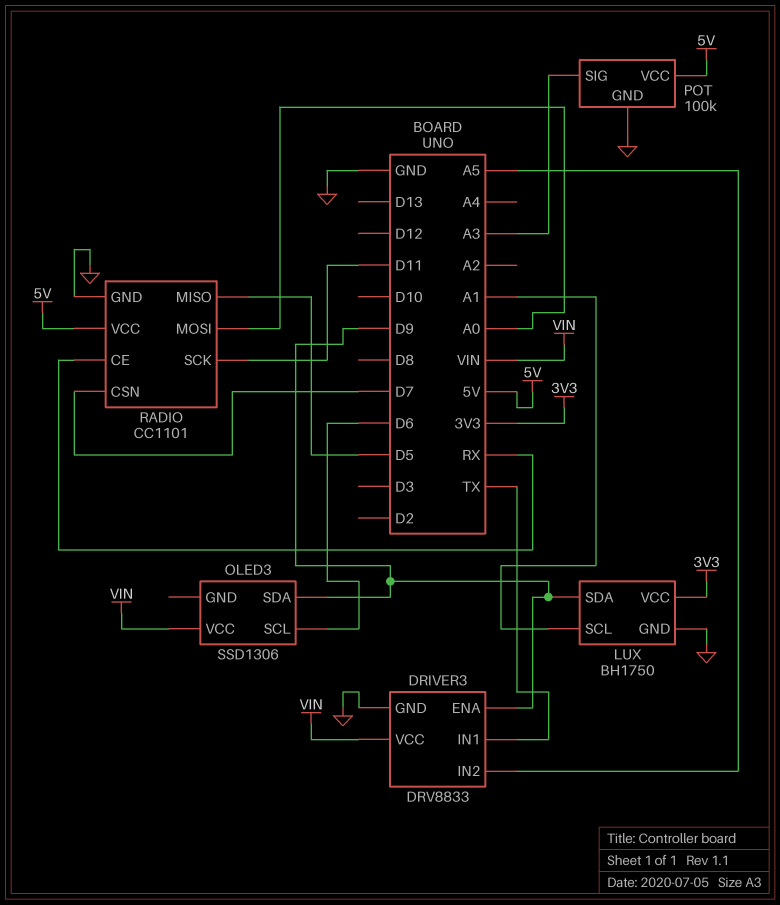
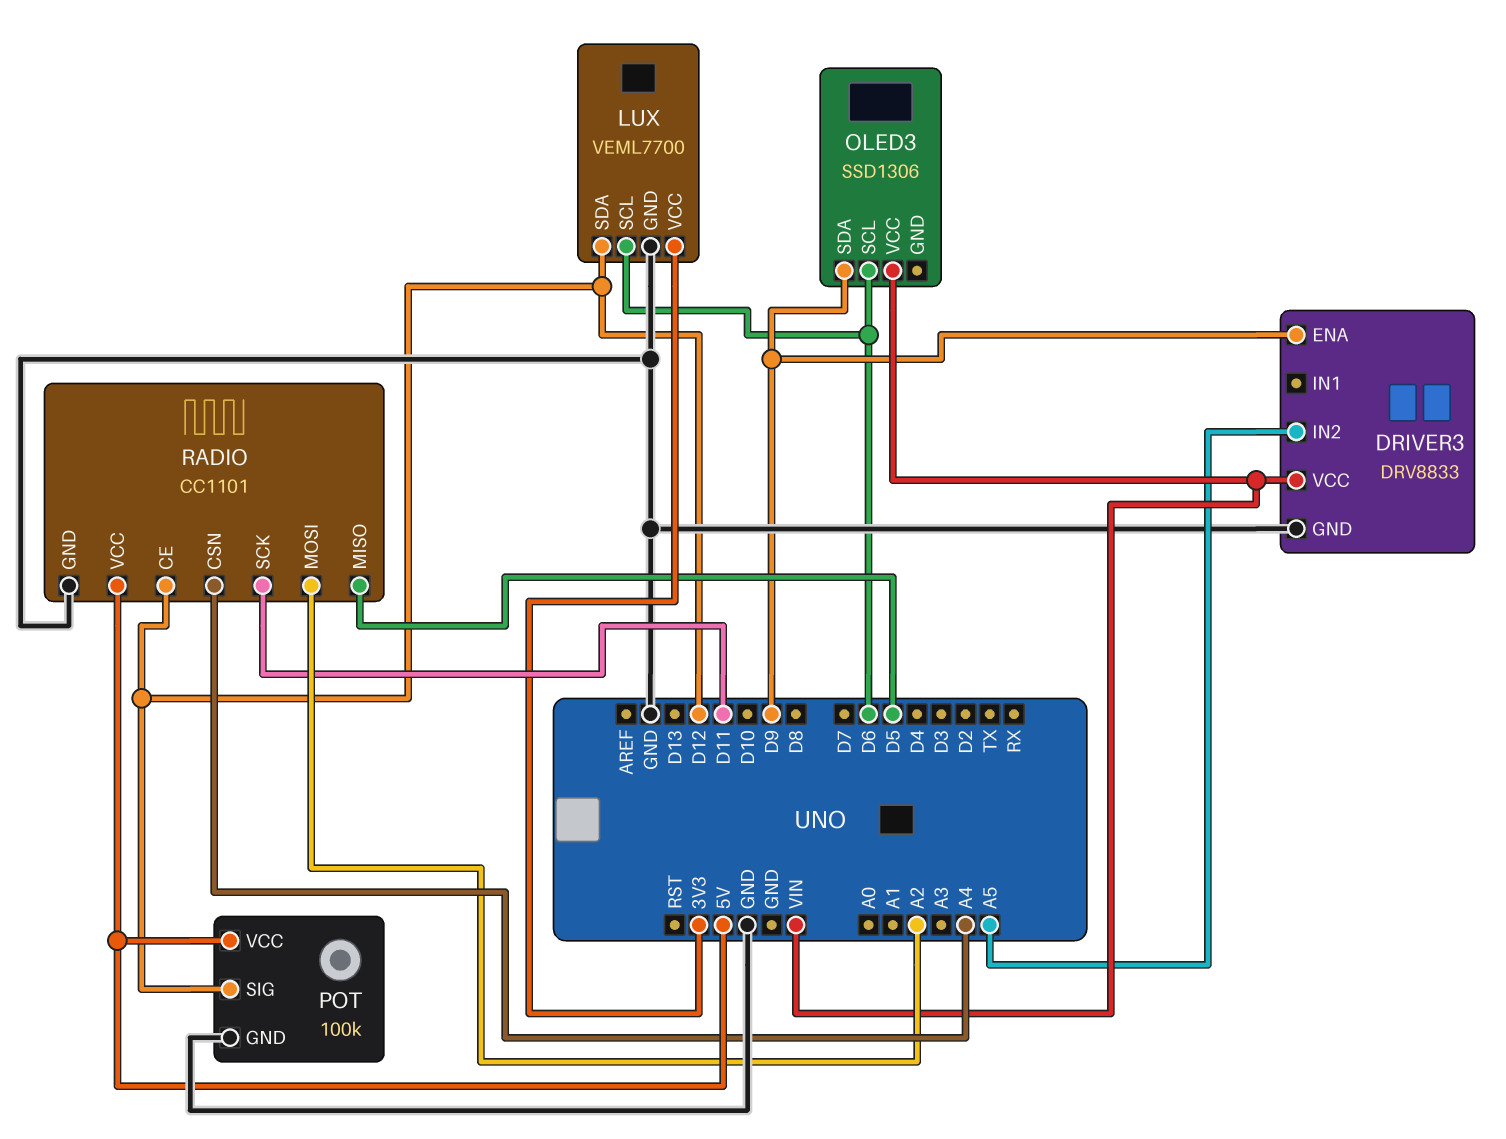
DRIVER3 pin IN1: TX -> none
LUX: BH1750 -> VEML7700
LUX pin SCL: A1 -> D6
LUX pin SDA: D9 -> D12
POT pin SIG: A3 -> D12
RADIO pin CE: RX -> D12
RADIO pin CSN: D7 -> A4
RADIO pin MOSI: A0 -> A2

